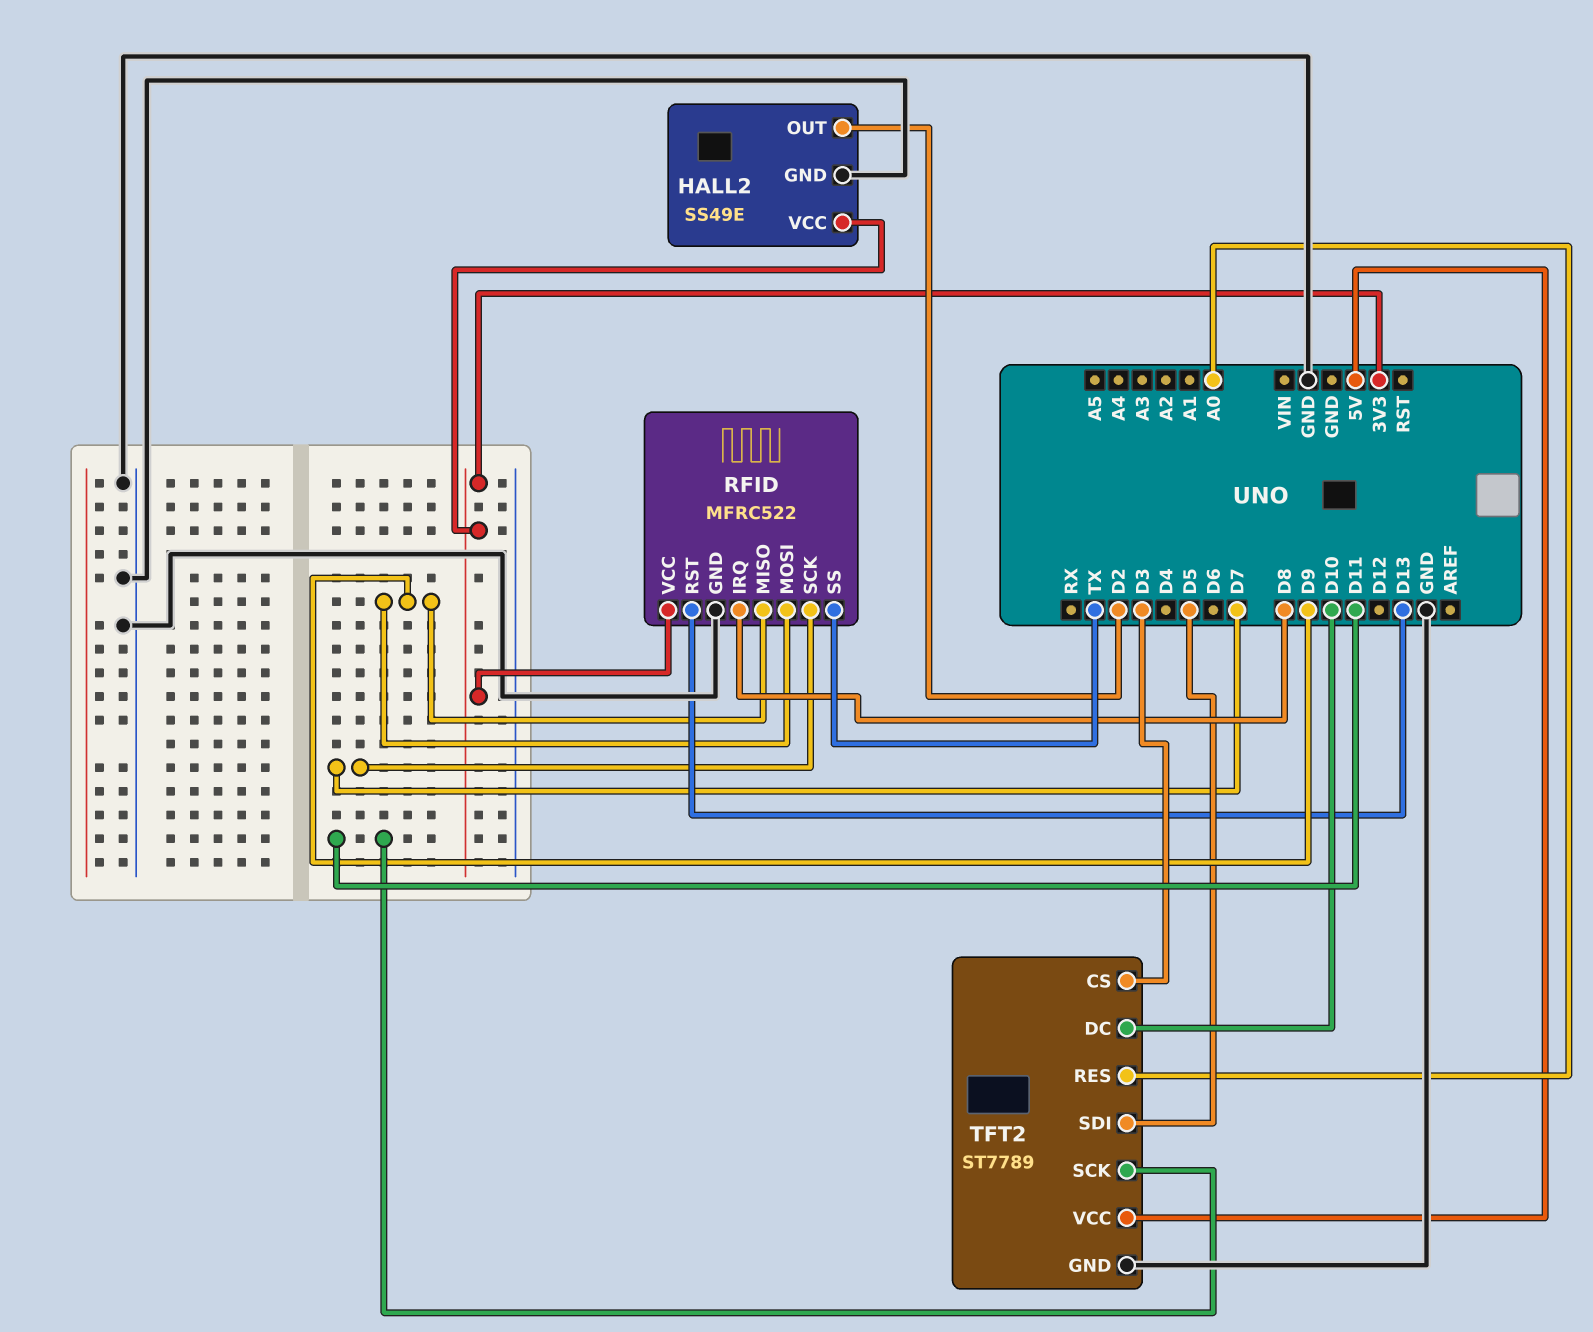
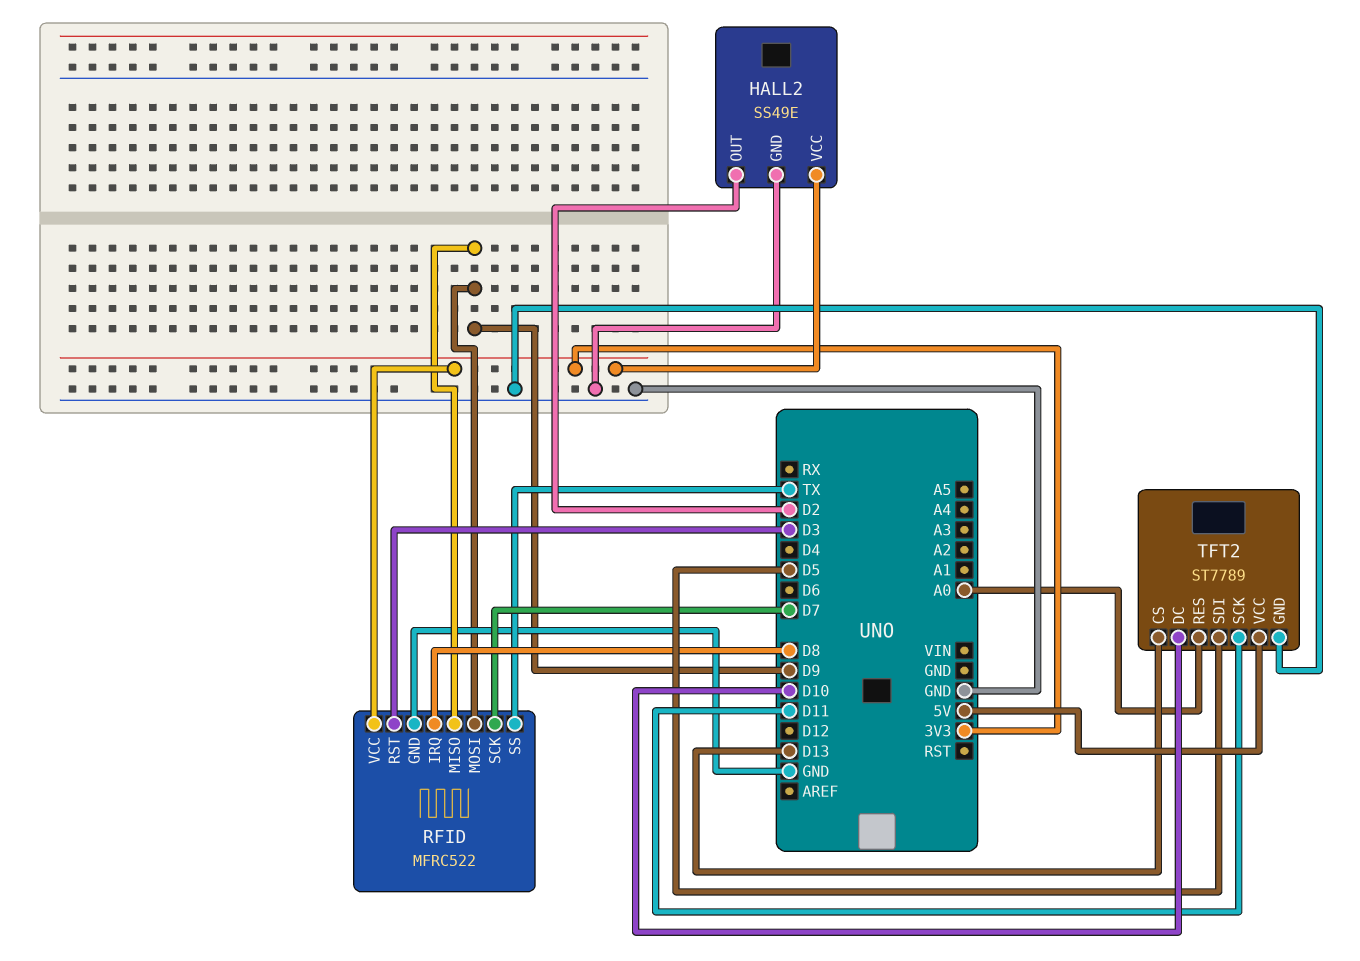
RFID pin RST: D13 -> D3
TFT2 pin CS: D3 -> D13

